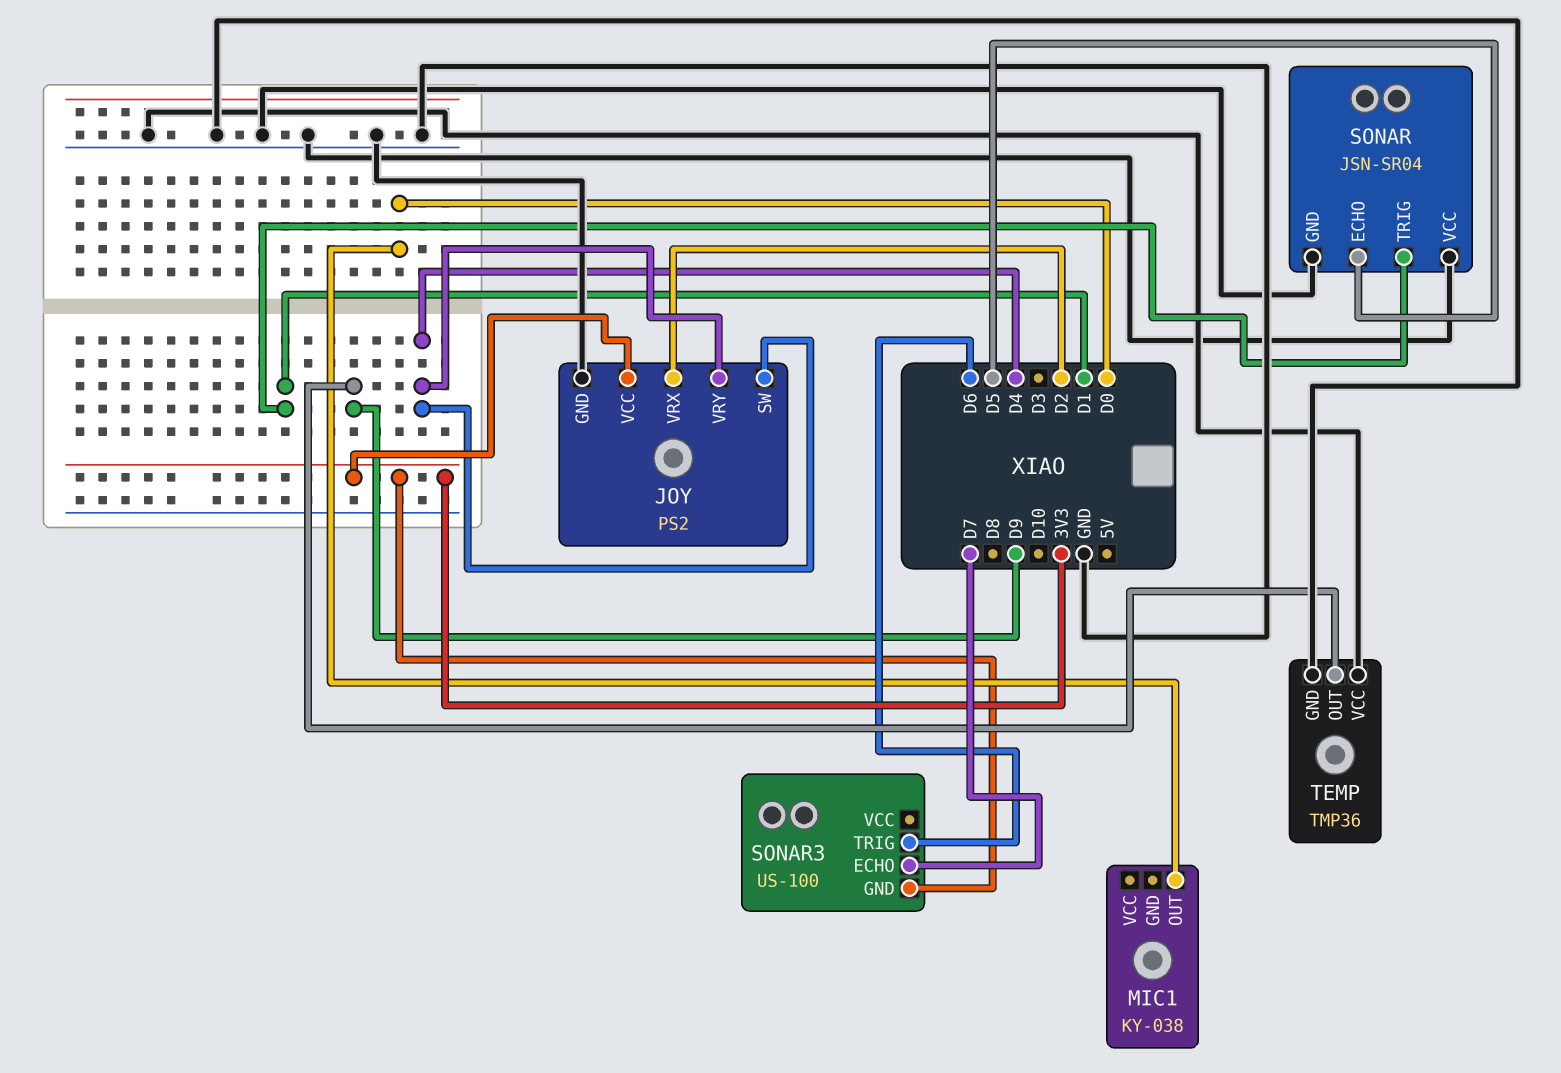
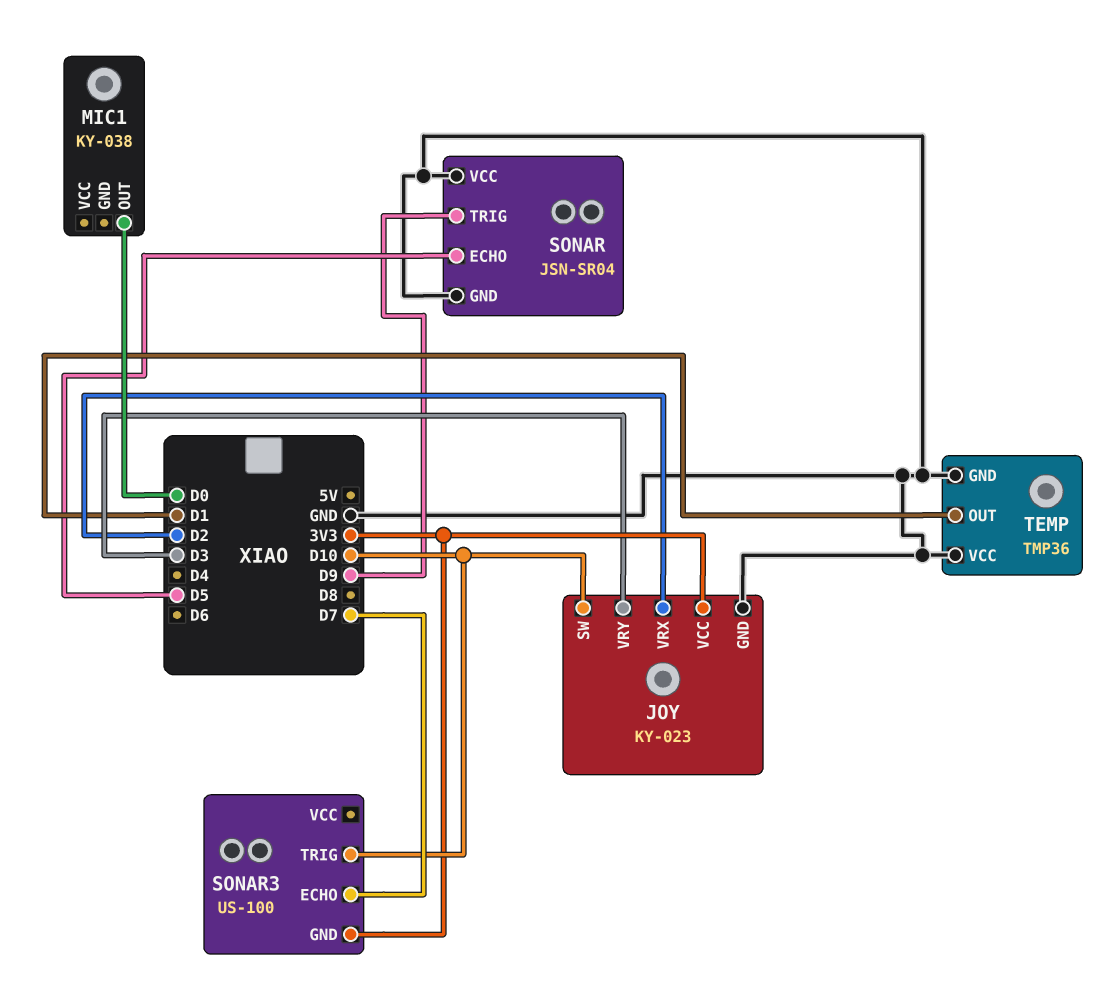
JOY: PS2 -> KY-023
JOY pin SW: D4 -> D10
JOY pin VRY: D4 -> D3
SONAR pin TRIG: D1 -> D9
SONAR3 pin TRIG: D6 -> D10
TEMP pin OUT: D9 -> D1

